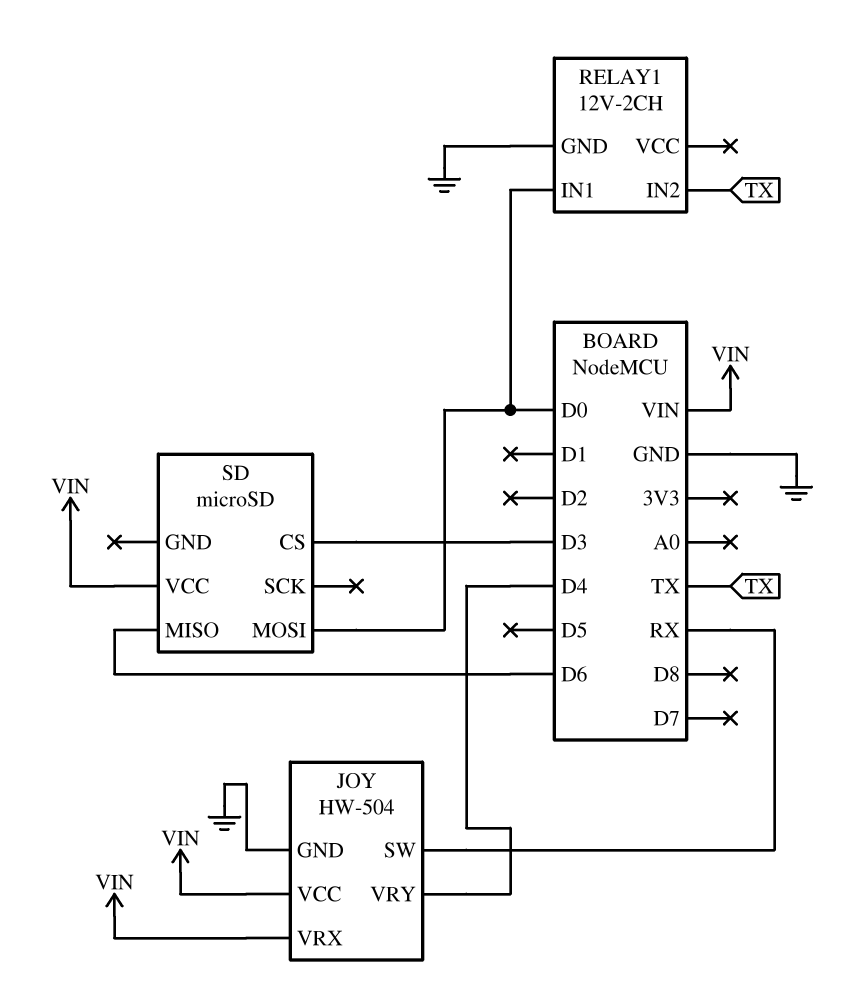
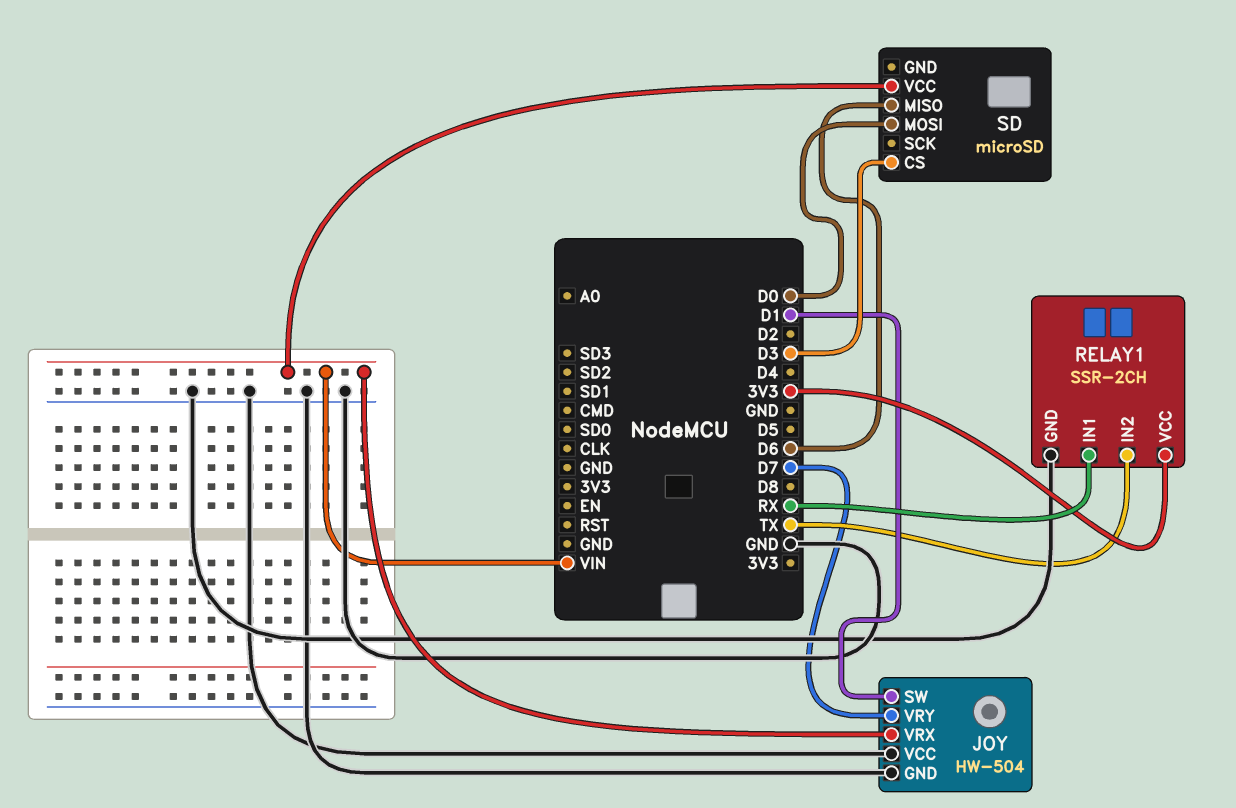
JOY pin SW: RX -> D1
JOY pin VCC: VIN -> GND
JOY pin VRY: D4 -> D7
RELAY1: 12V-2CH -> SSR-2CH
RELAY1 pin IN1: D0 -> RX
RELAY1 pin VCC: none -> 3V3

